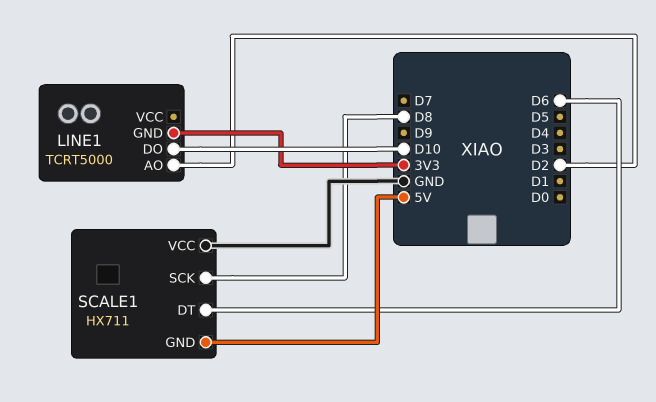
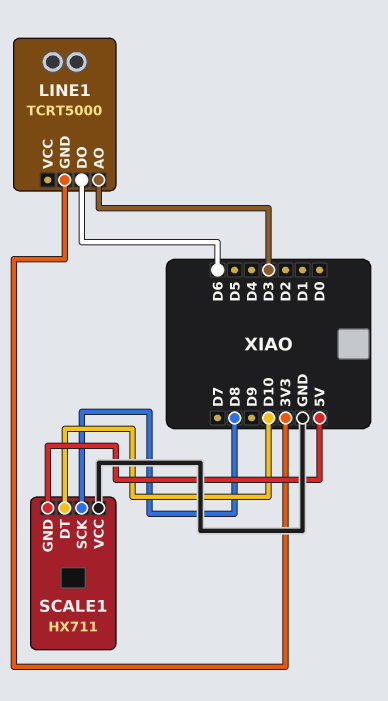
LINE1 pin AO: D2 -> D3
LINE1 pin DO: D10 -> D6
SCALE1 pin DT: D6 -> D10

